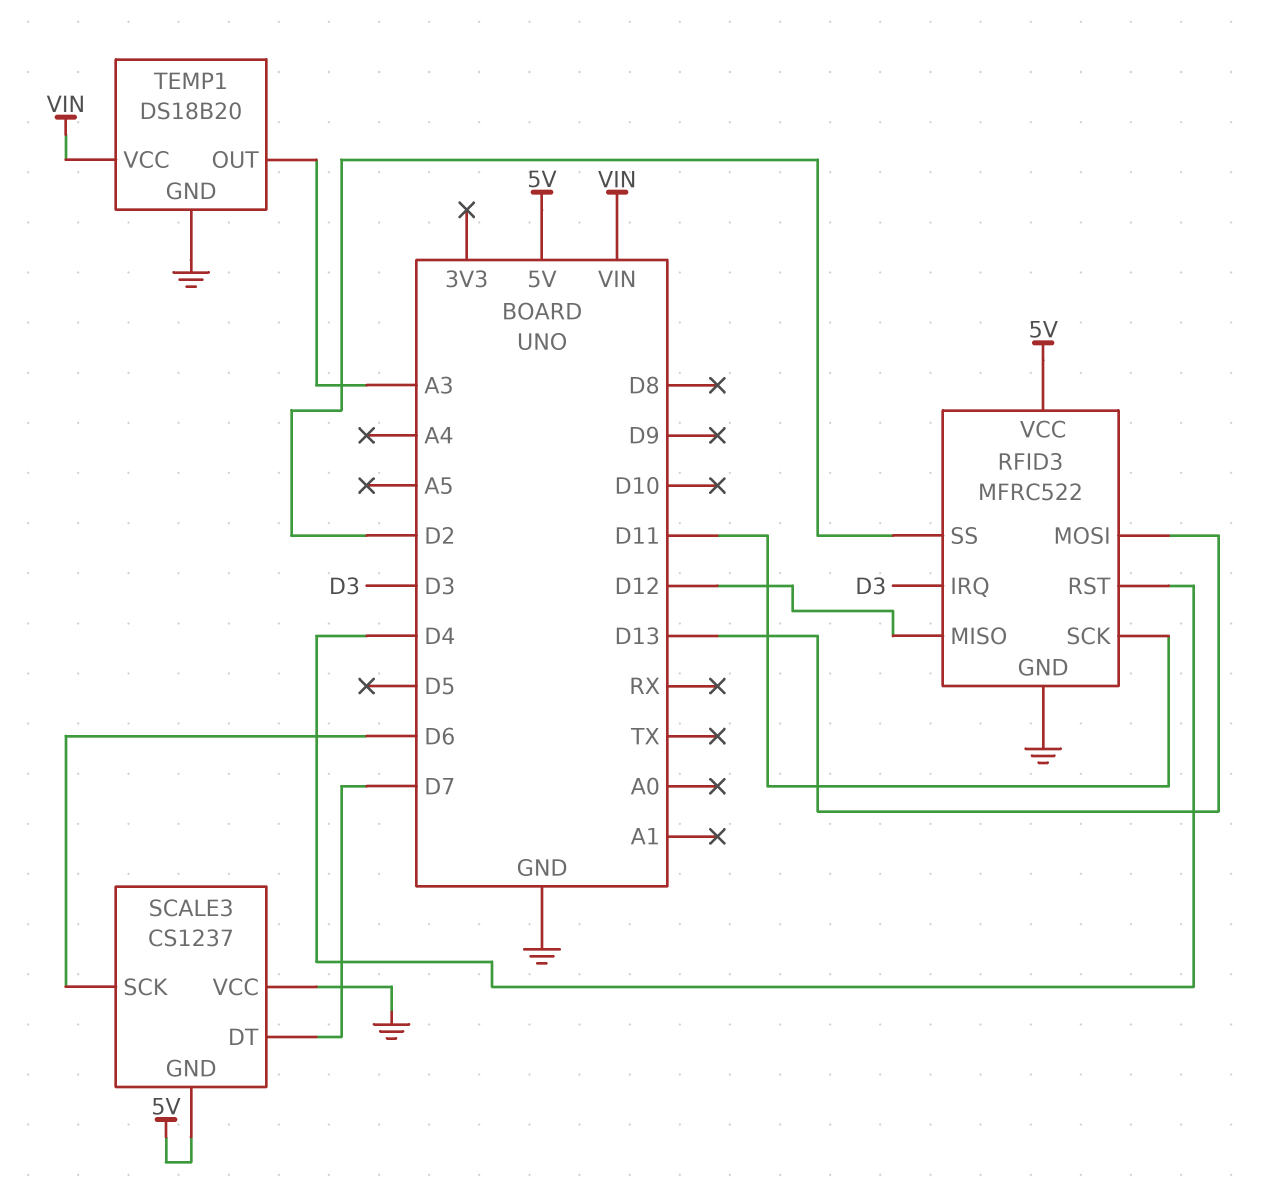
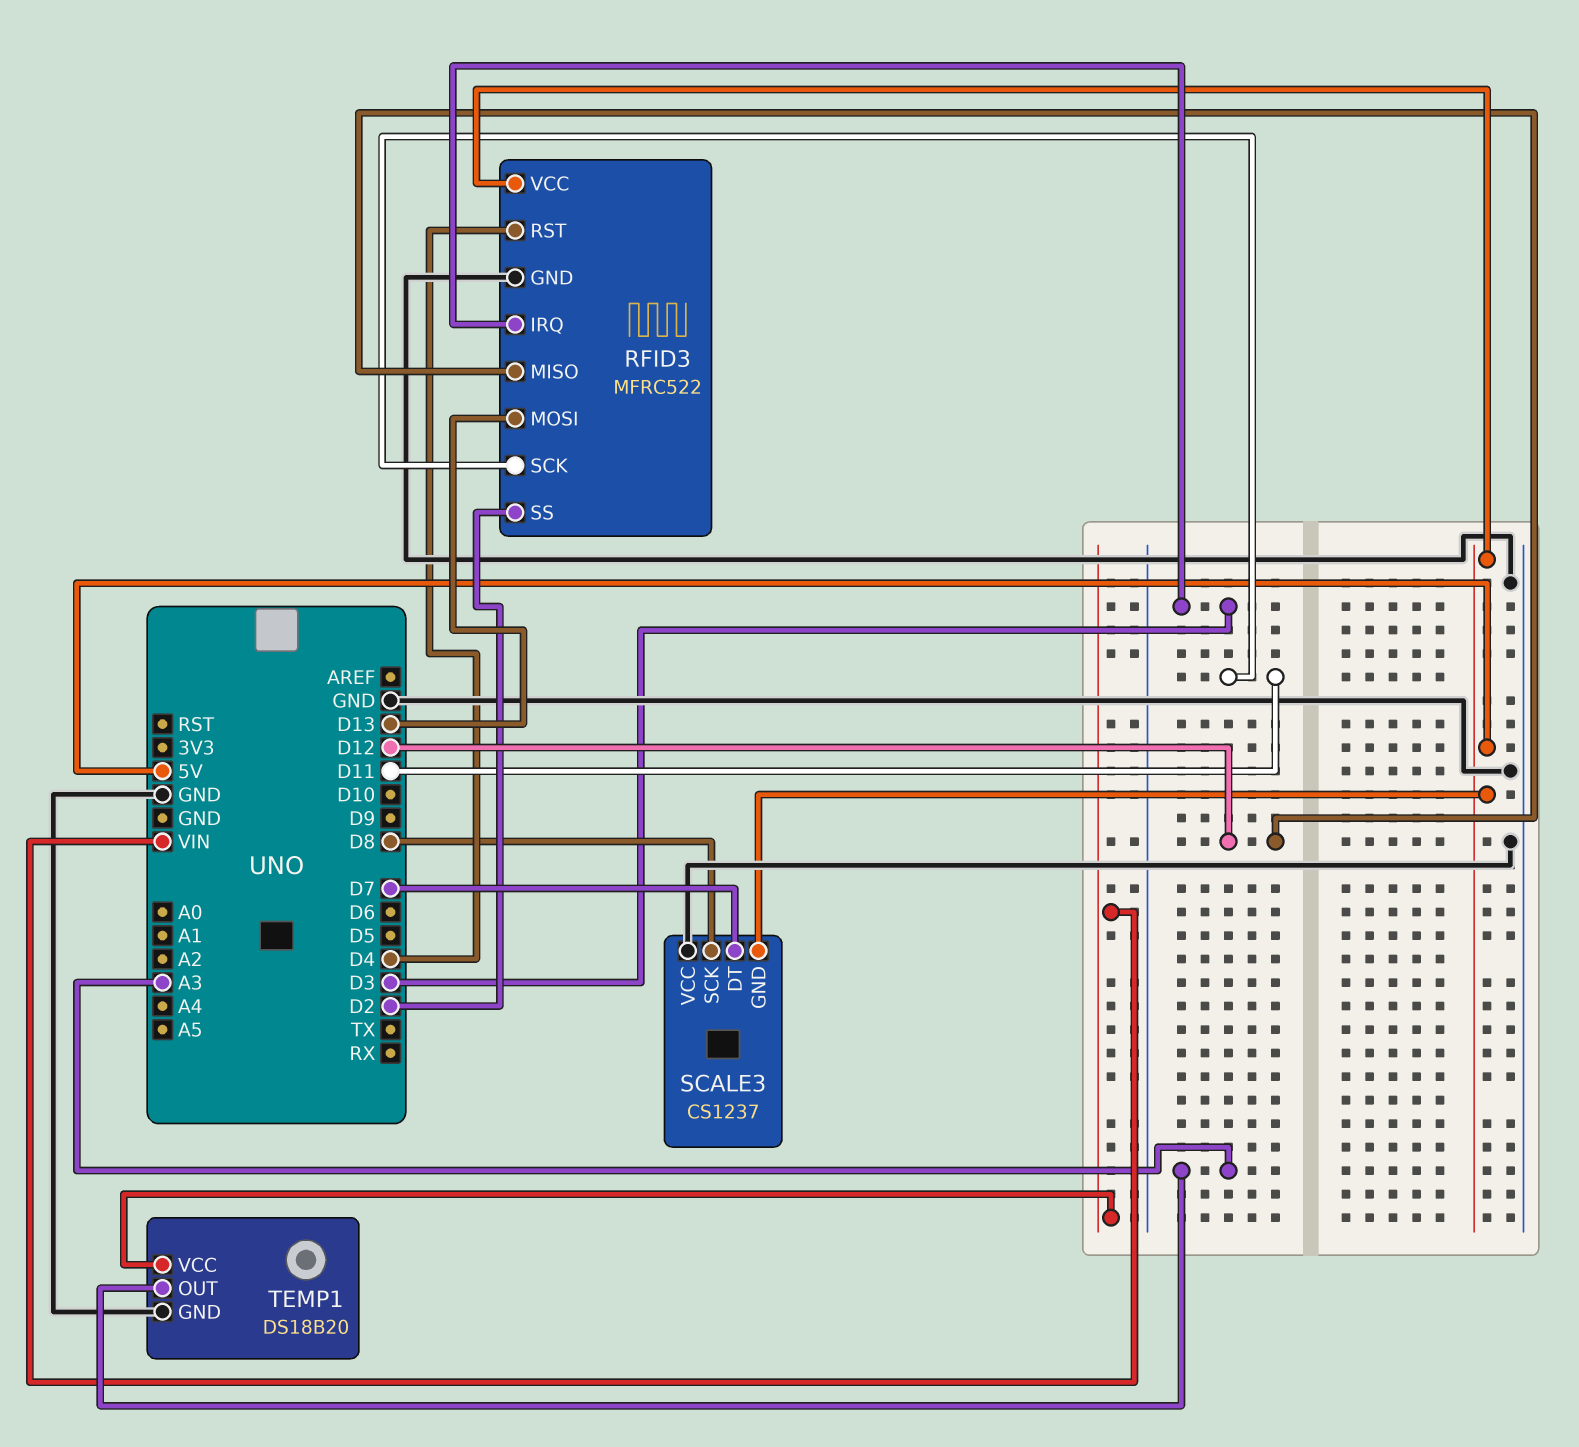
SCALE3 pin SCK: D6 -> D8

